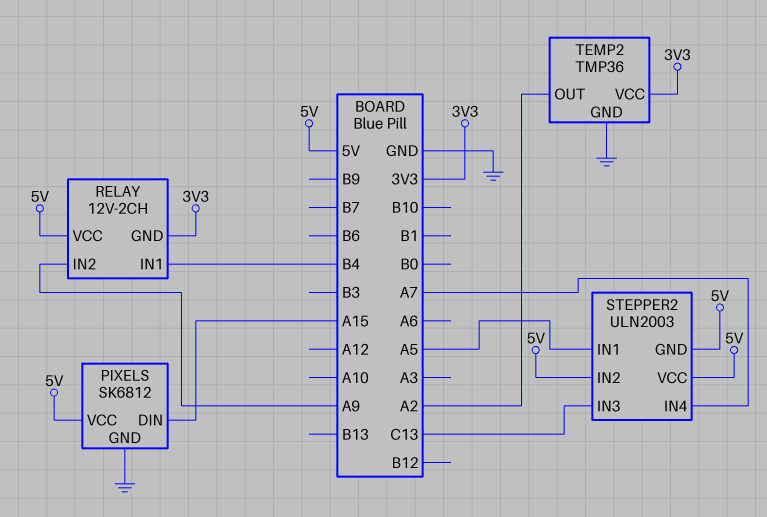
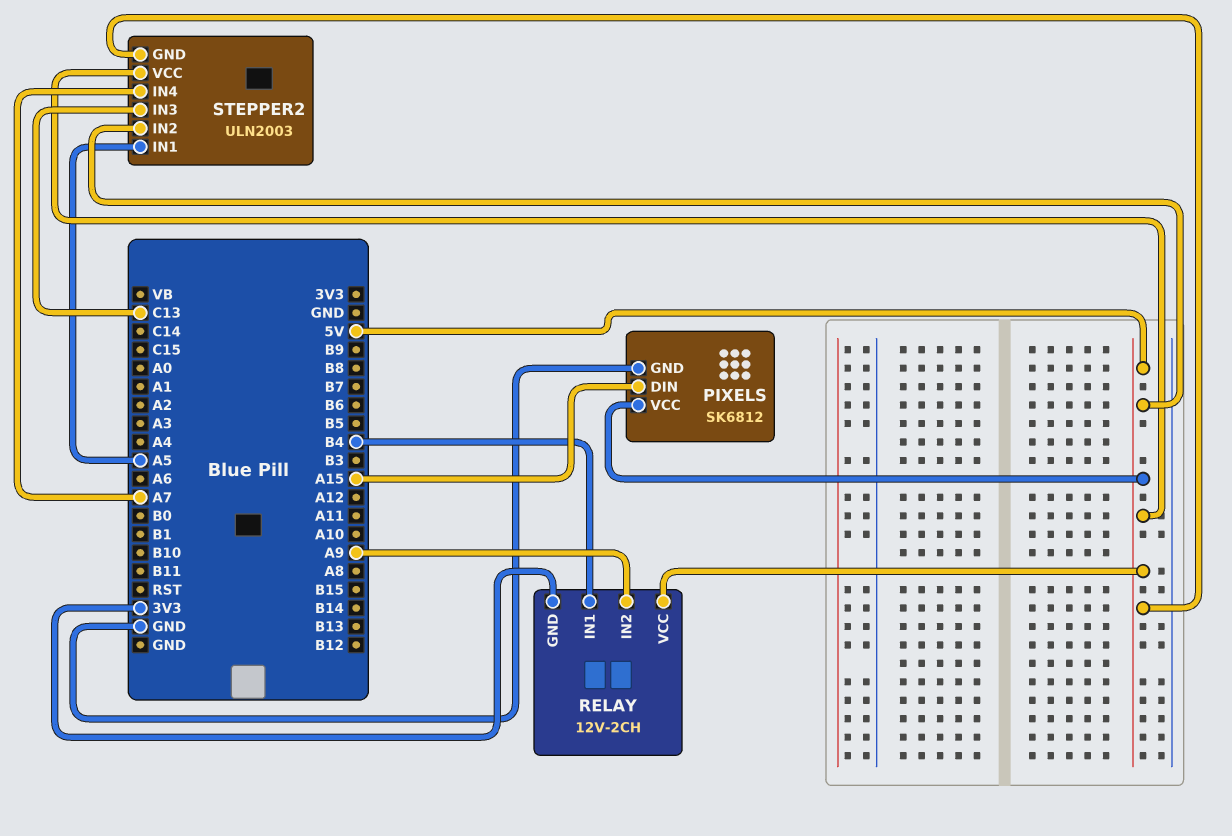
TEMP2: TMP36 -> none
TEMP2 pin GND: GND -> none
TEMP2 pin OUT: A2 -> none
TEMP2 pin VCC: 3V3 -> none

